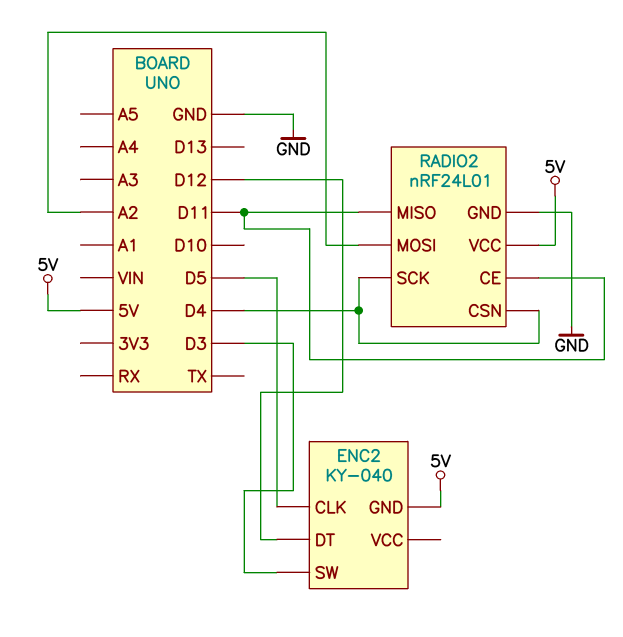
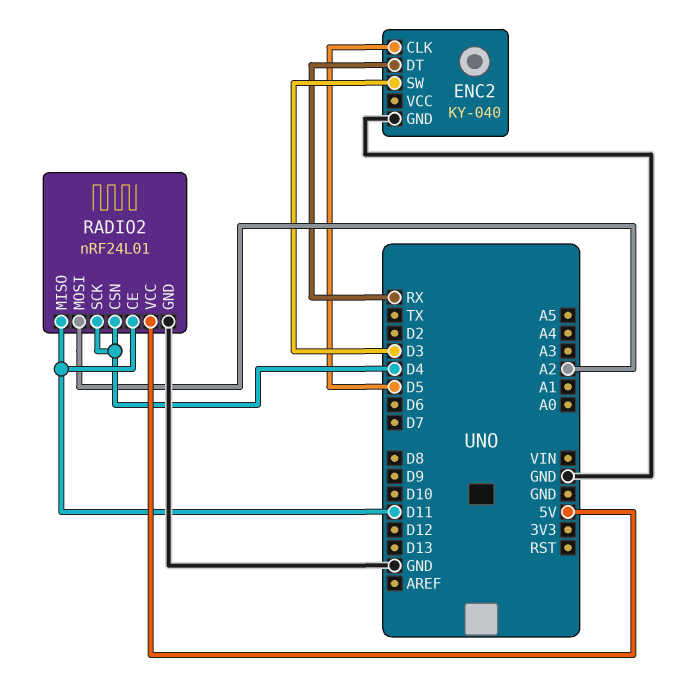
ENC2 pin DT: D12 -> RX
ENC2 pin GND: 5V -> GND

